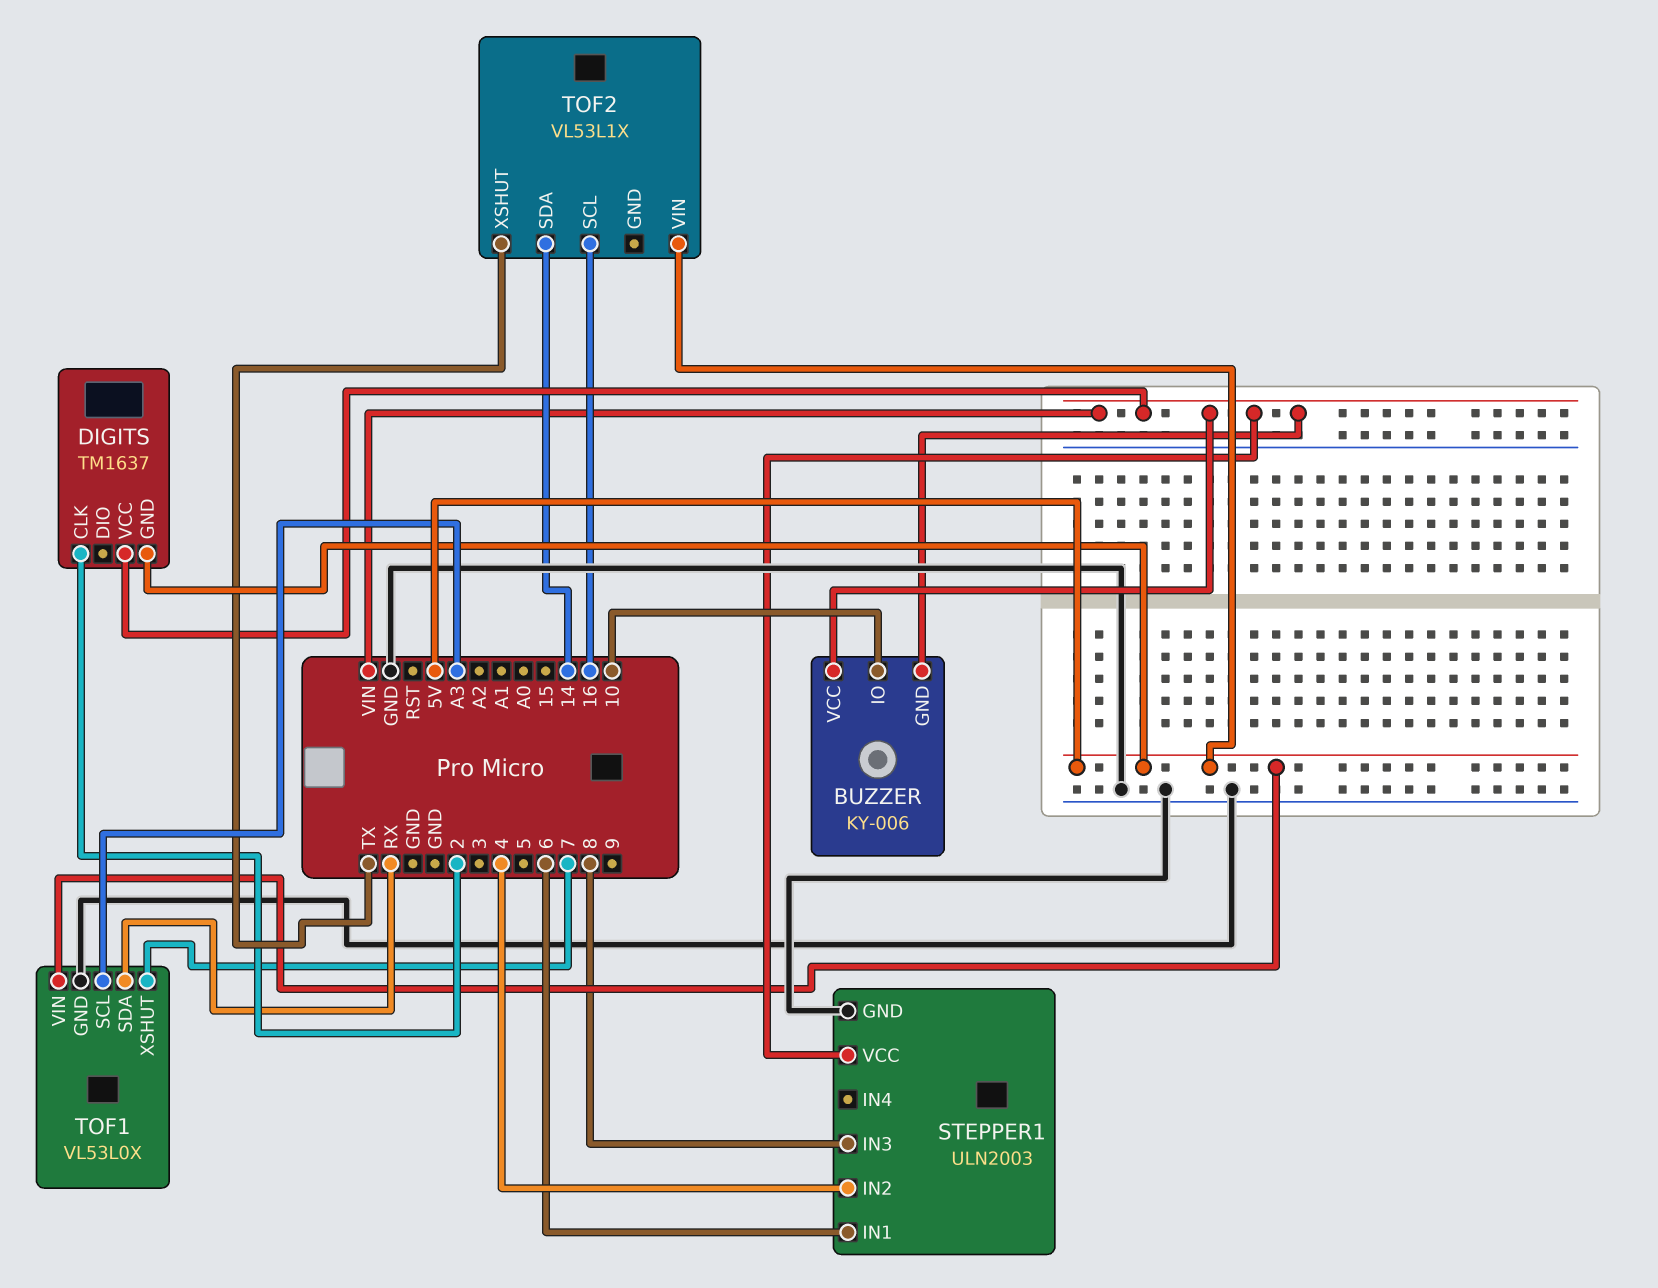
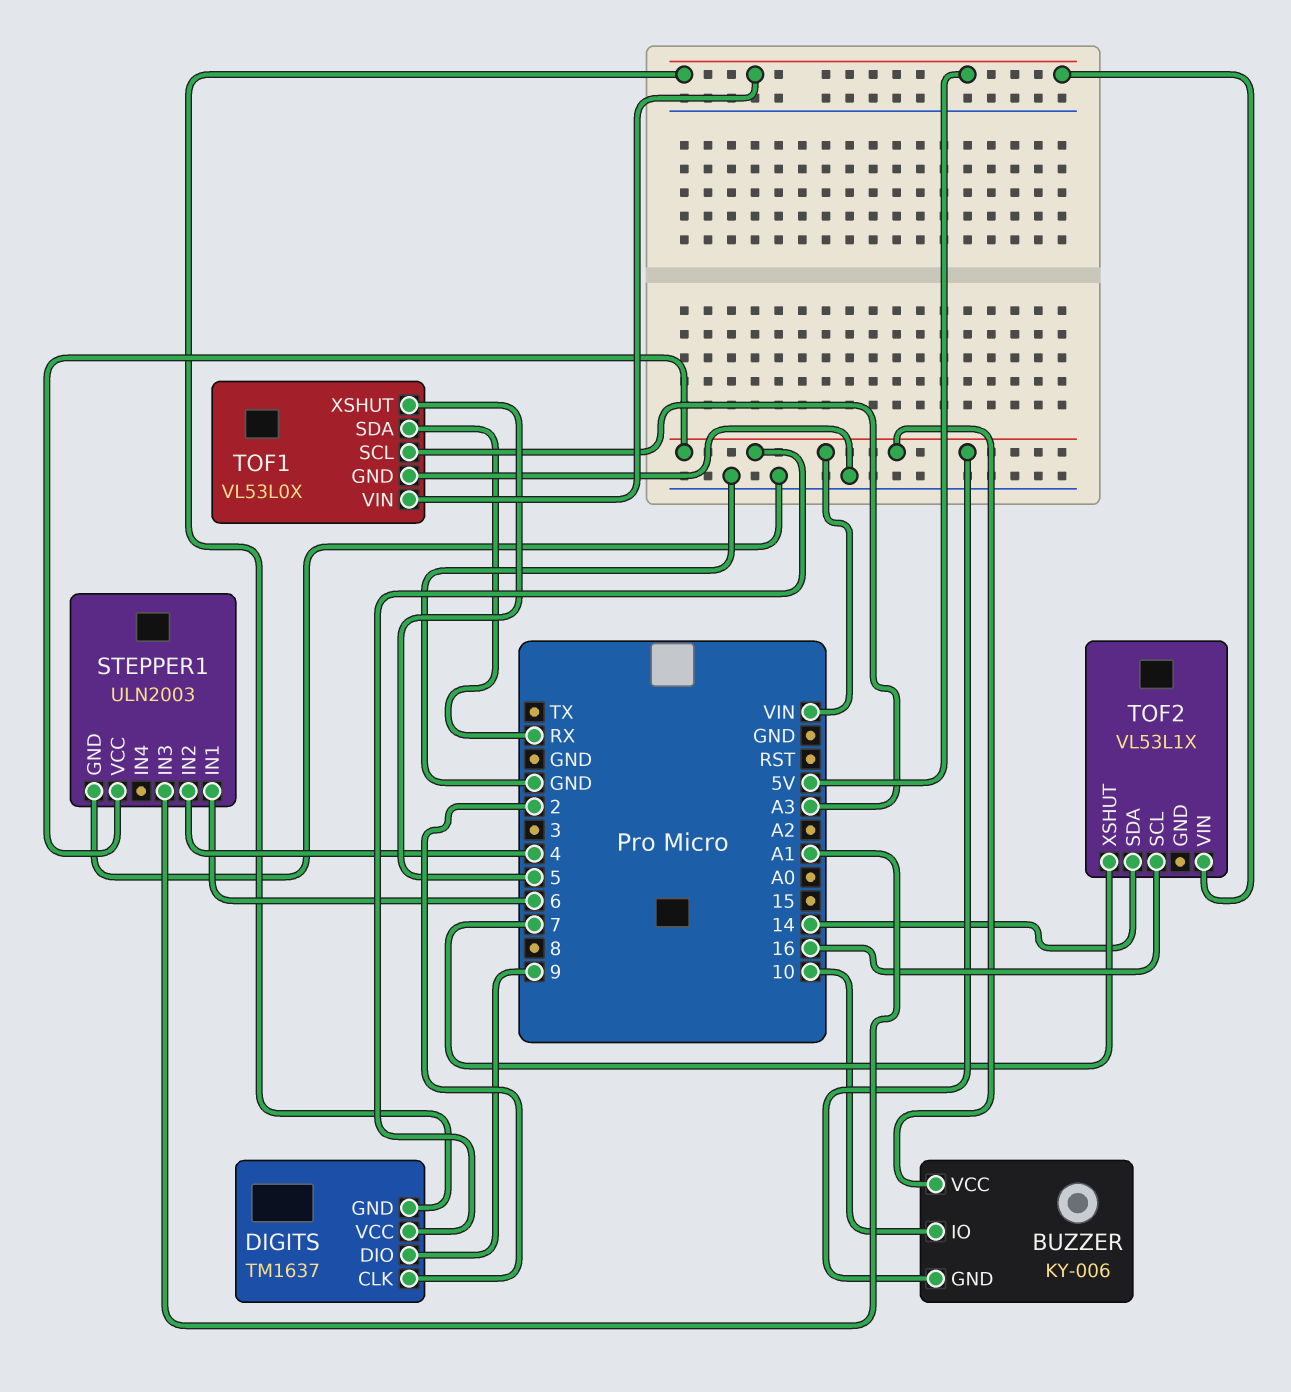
DIGITS pin DIO: none -> 9
STEPPER1 pin IN3: 8 -> A1
TOF1 pin XSHUT: 7 -> 5
TOF2 pin XSHUT: TX -> 7

